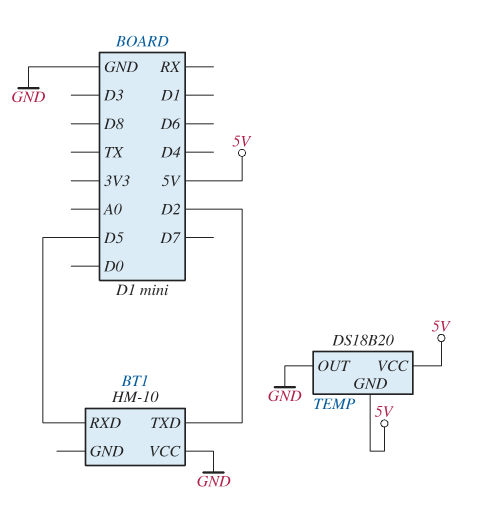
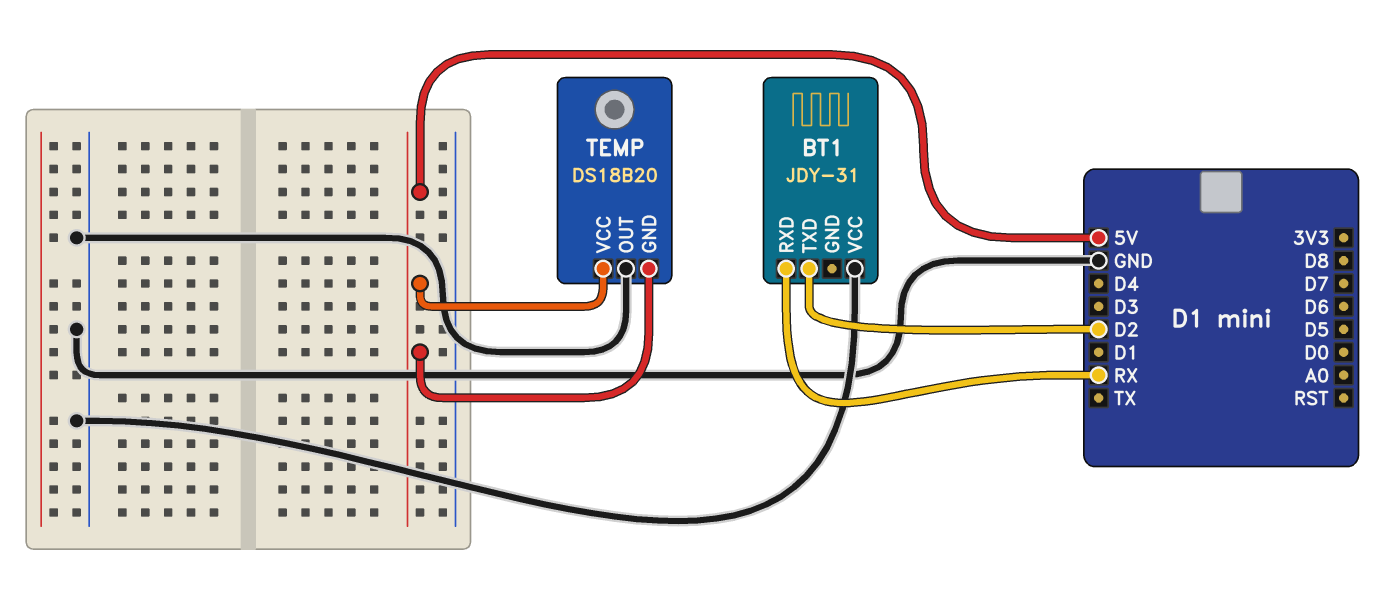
BT1: HM-10 -> JDY-31
BT1 pin RXD: D5 -> RX

